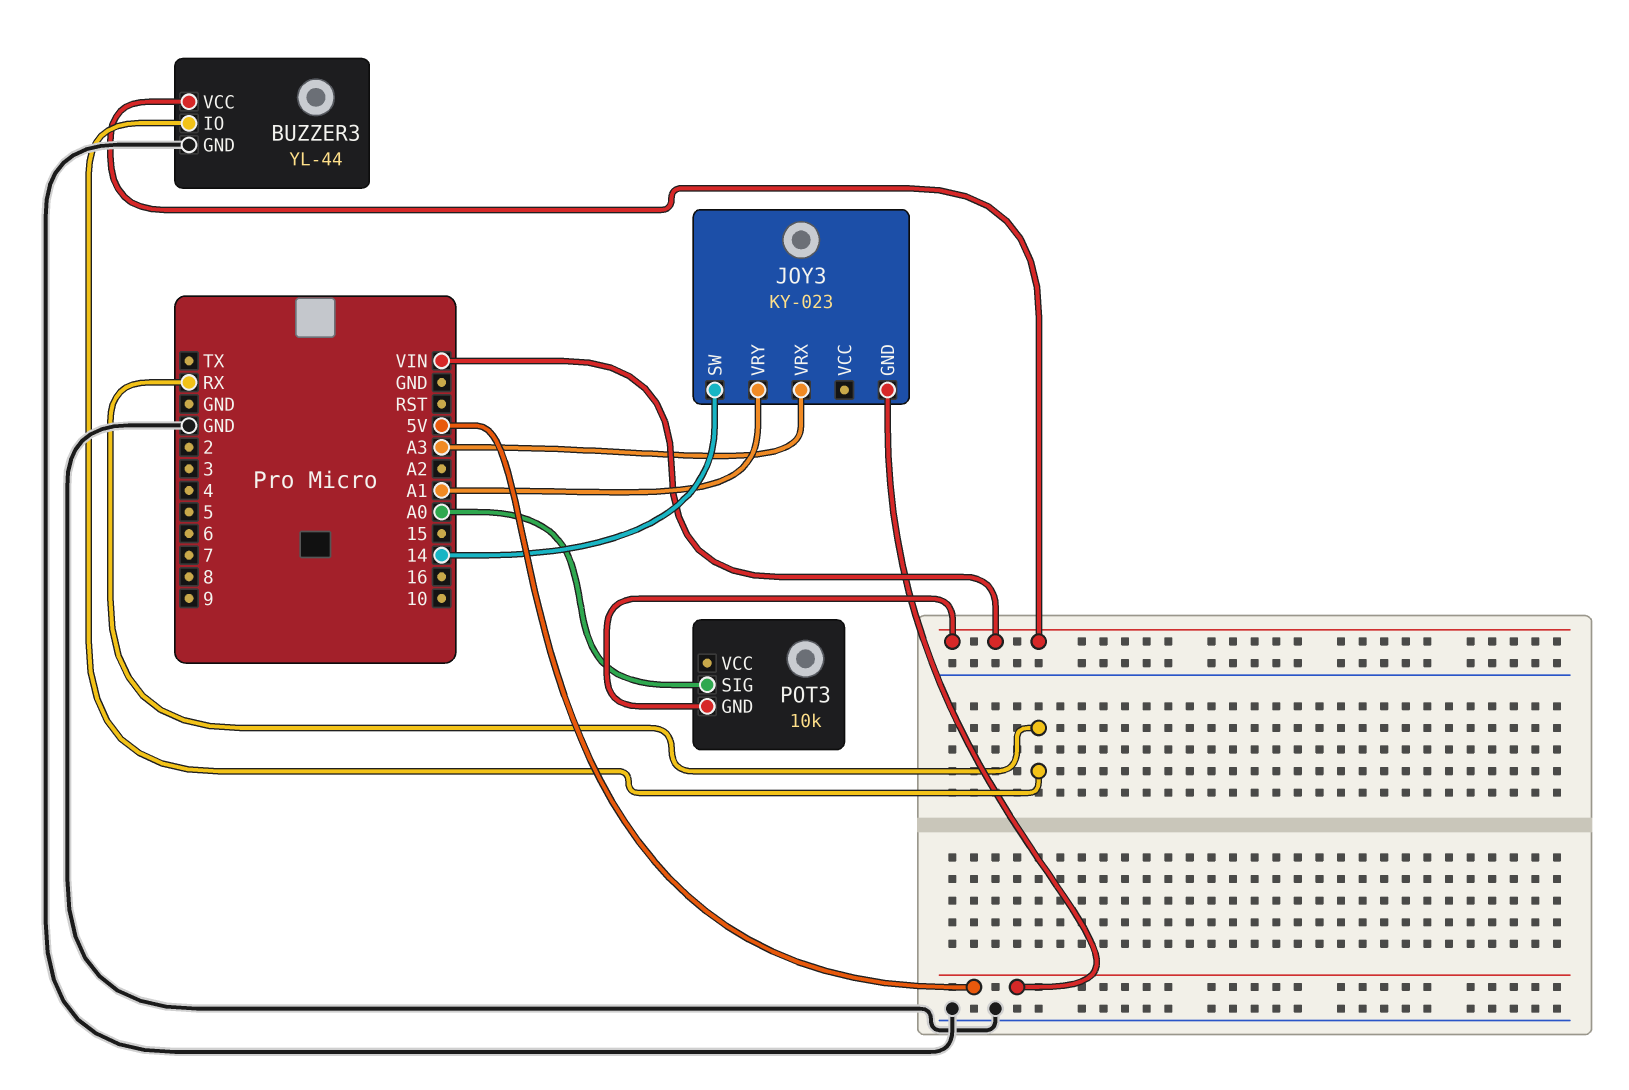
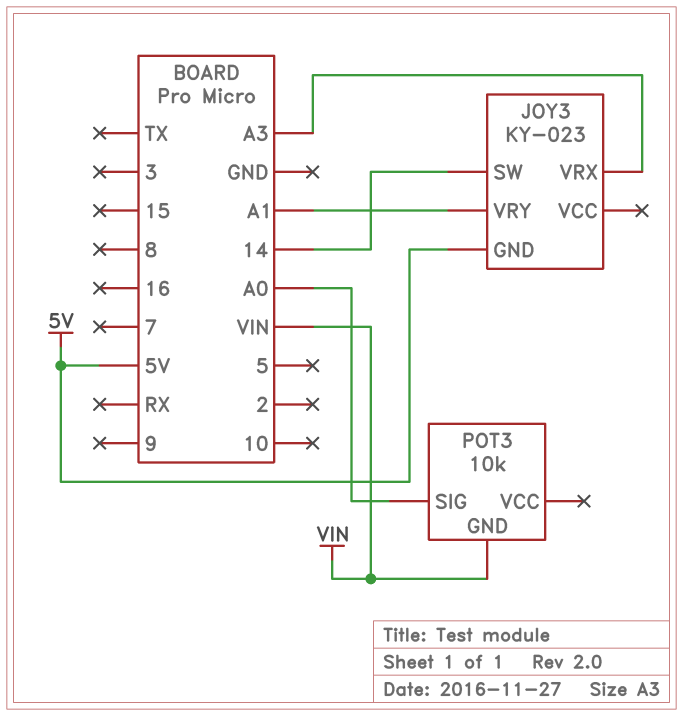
BUZZER3: YL-44 -> none
BUZZER3 pin GND: GND -> none
BUZZER3 pin IO: RX -> none
BUZZER3 pin VCC: VIN -> none

